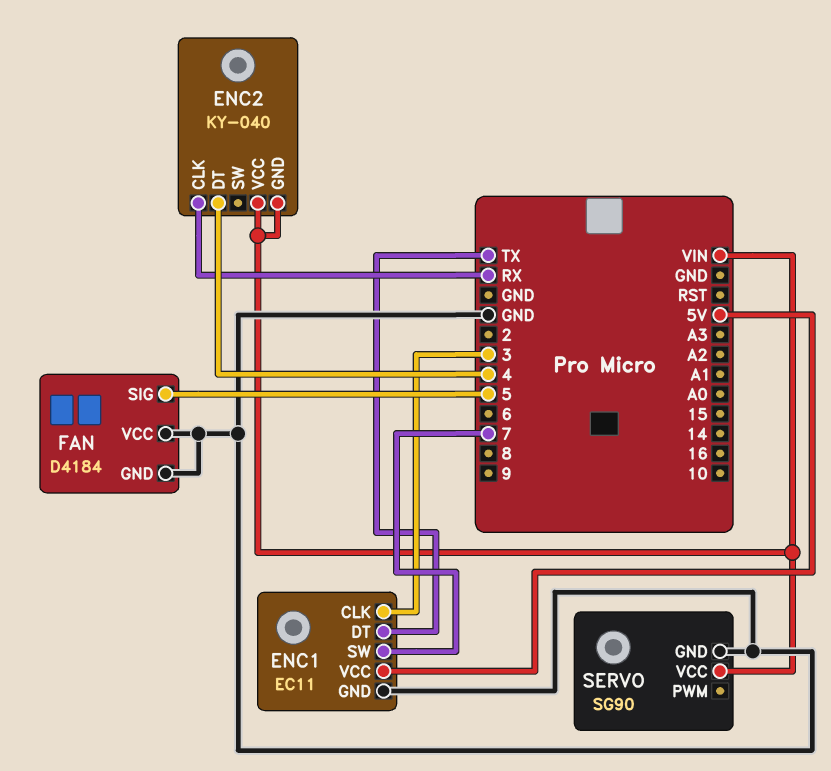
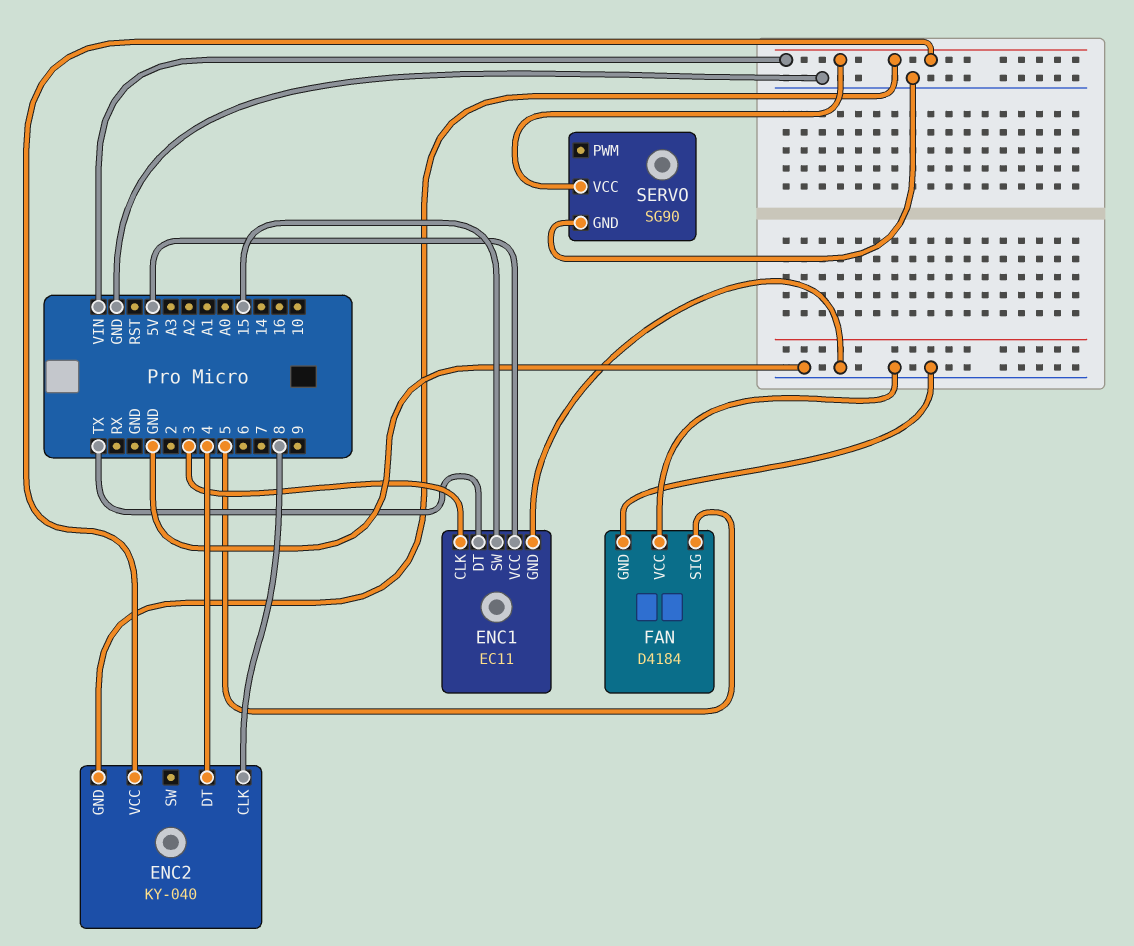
ENC1 pin SW: 7 -> 15
ENC2 pin CLK: RX -> 8

